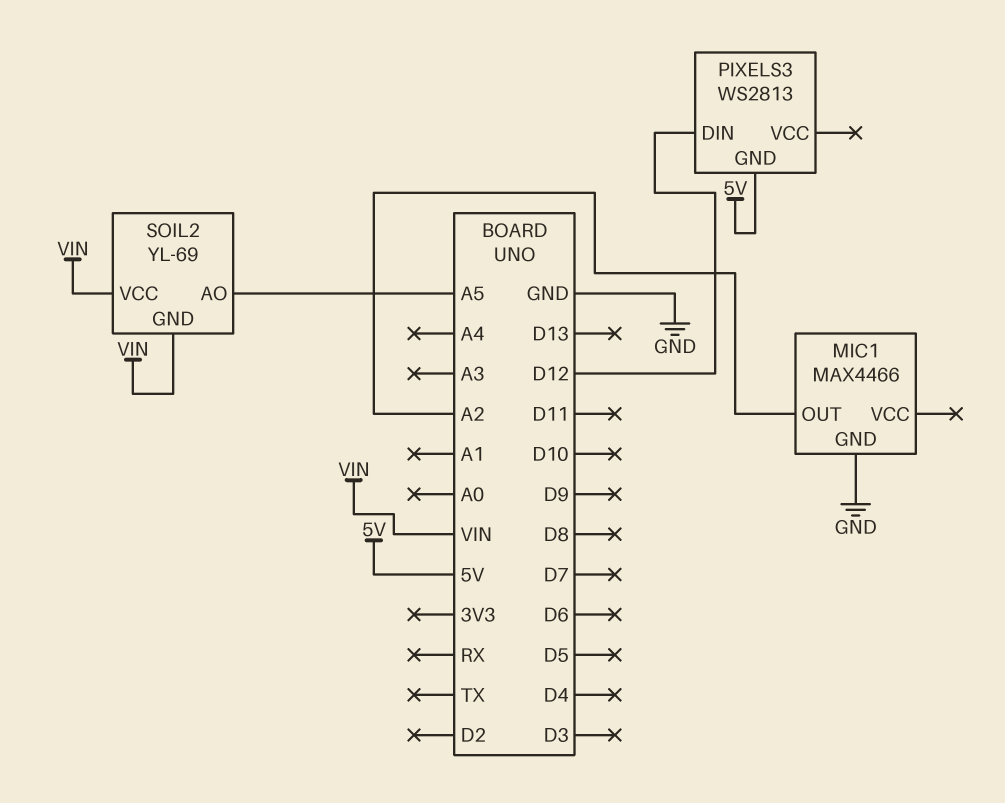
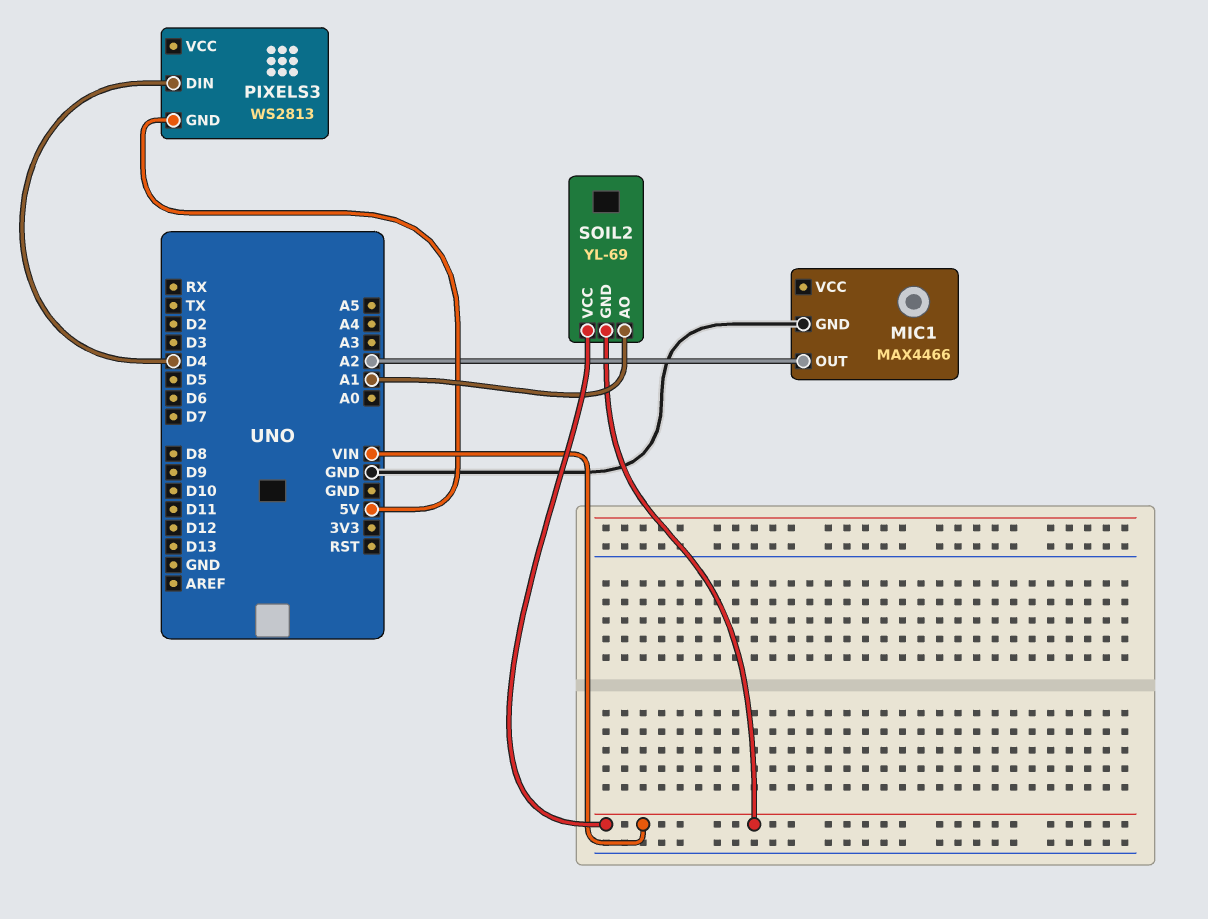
PIXELS3 pin DIN: D12 -> D4
SOIL2 pin AO: A5 -> A1

